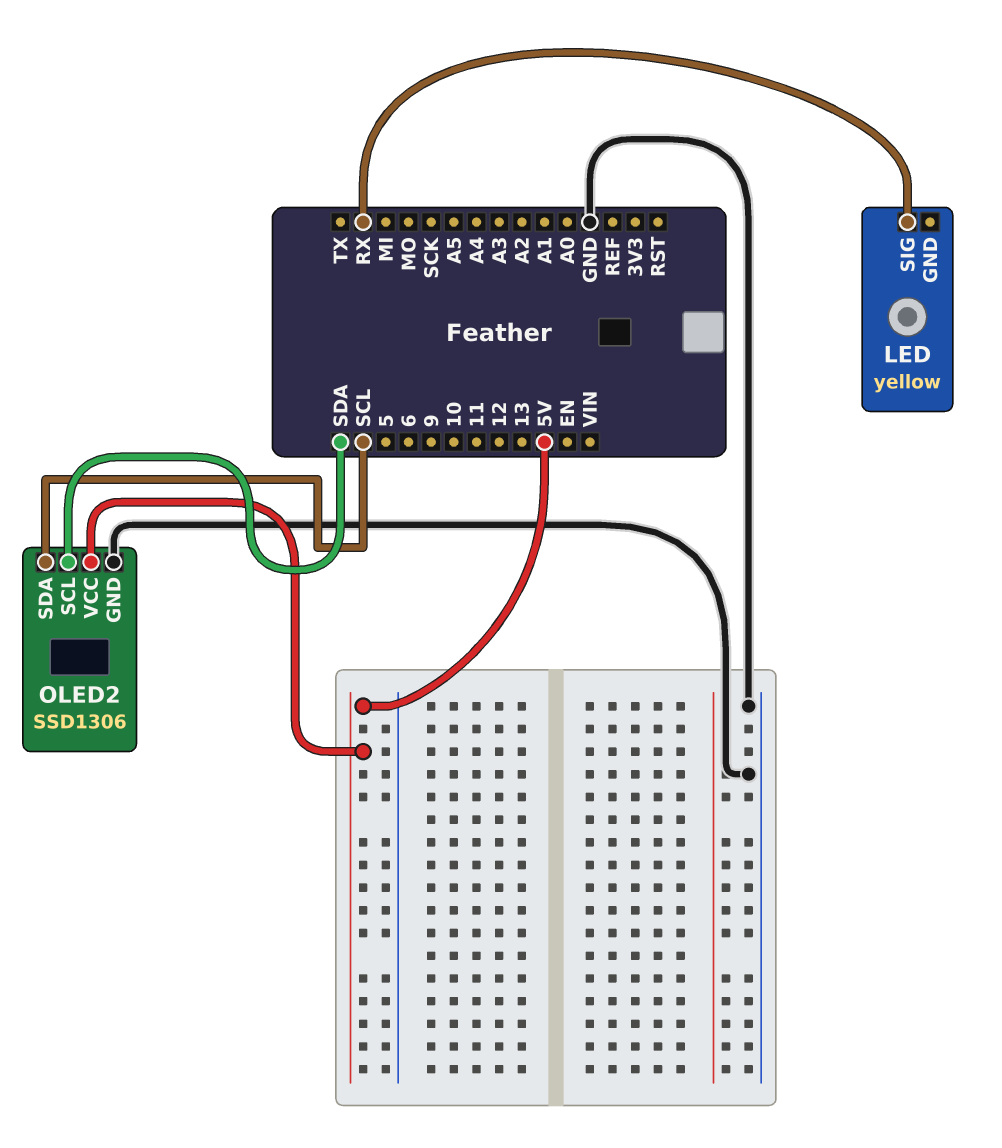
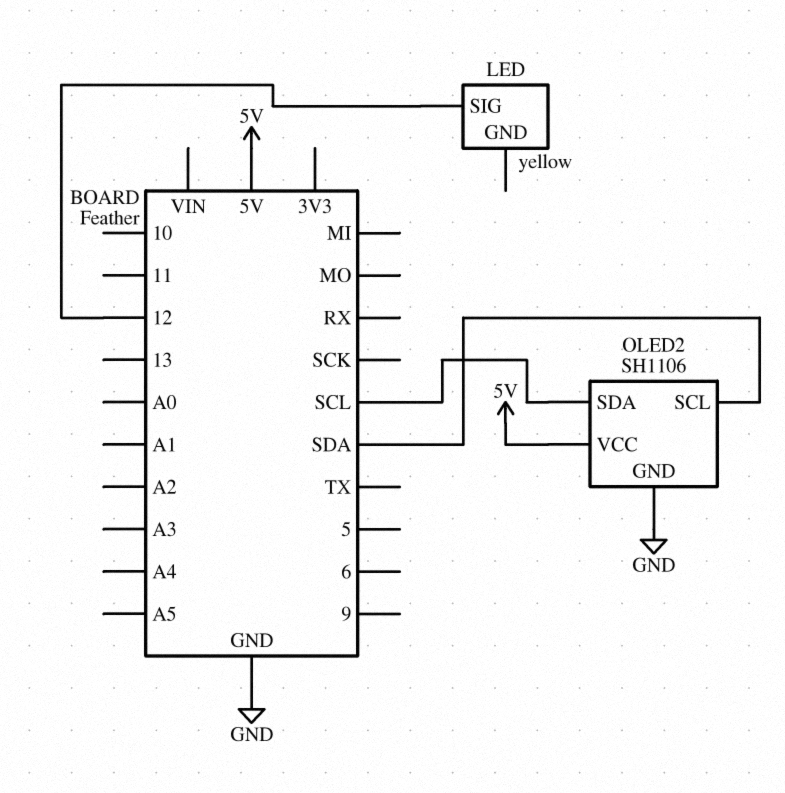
LED pin SIG: RX -> 12
OLED2: SSD1306 -> SH1106

